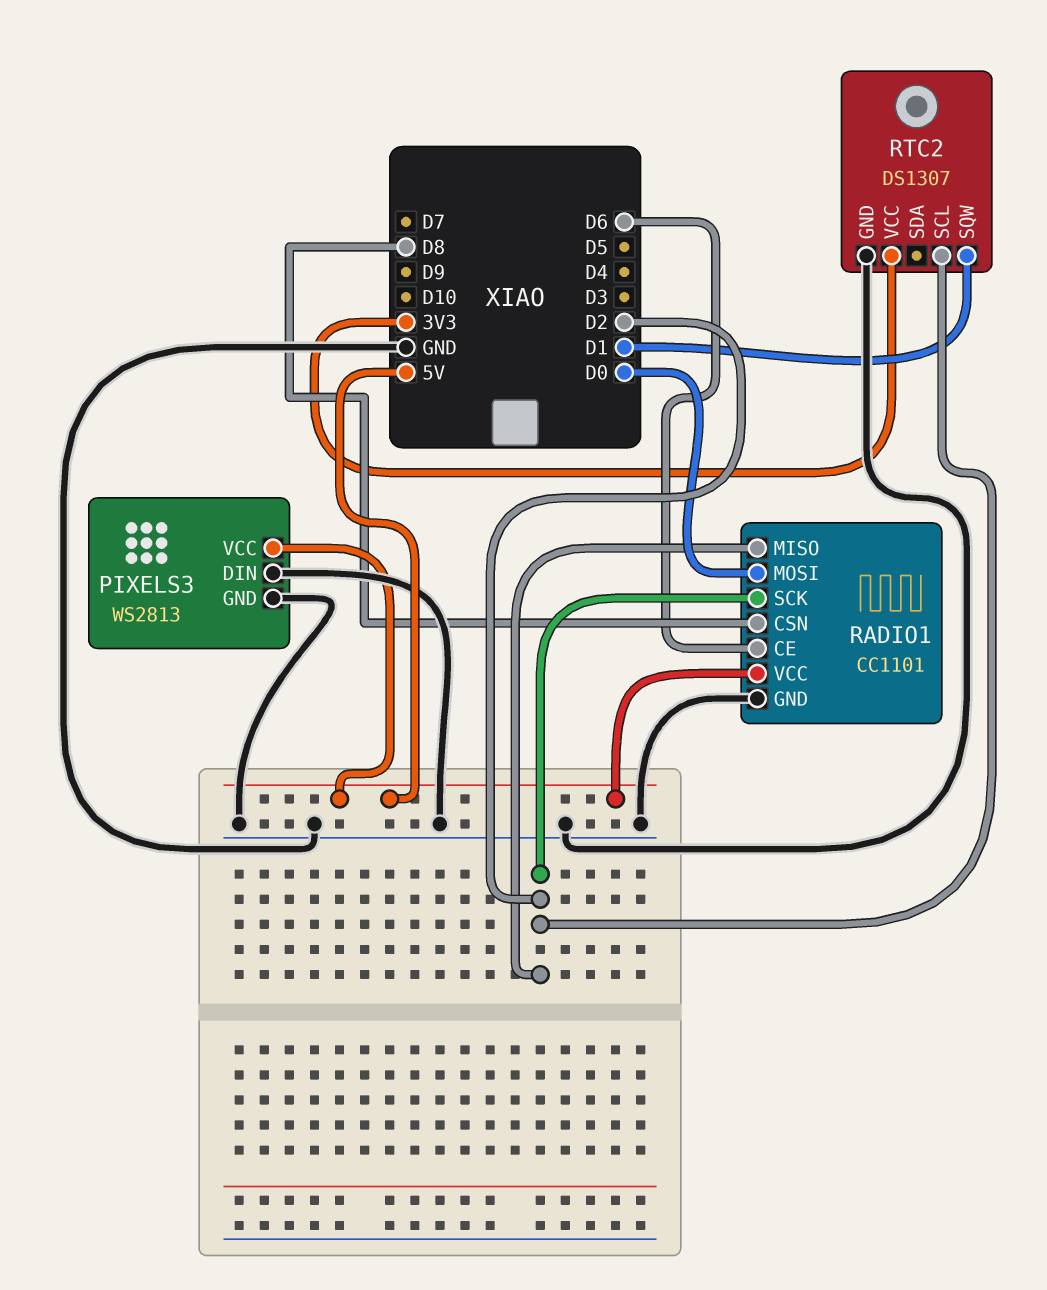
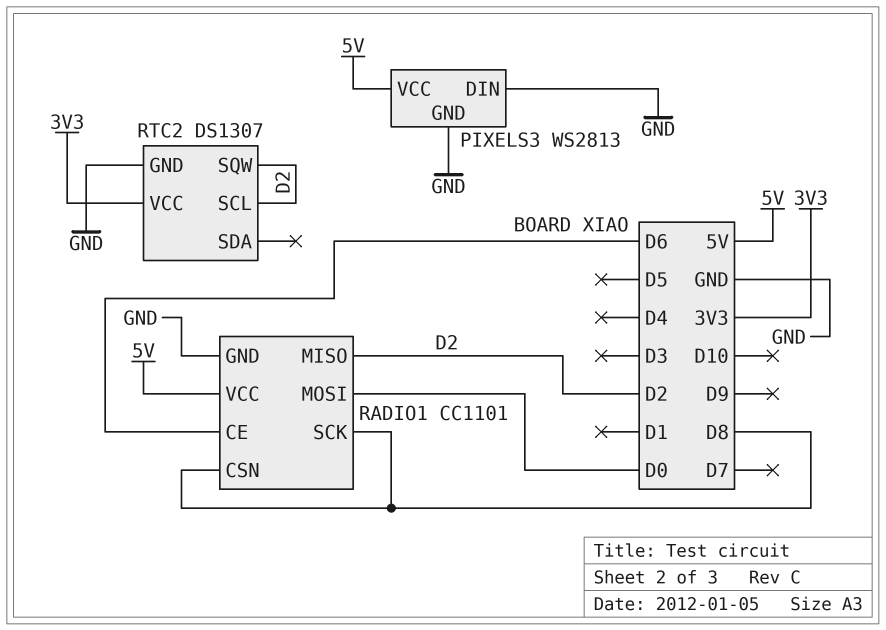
RADIO1 pin SCK: D2 -> D8
RTC2 pin SQW: D1 -> D2

